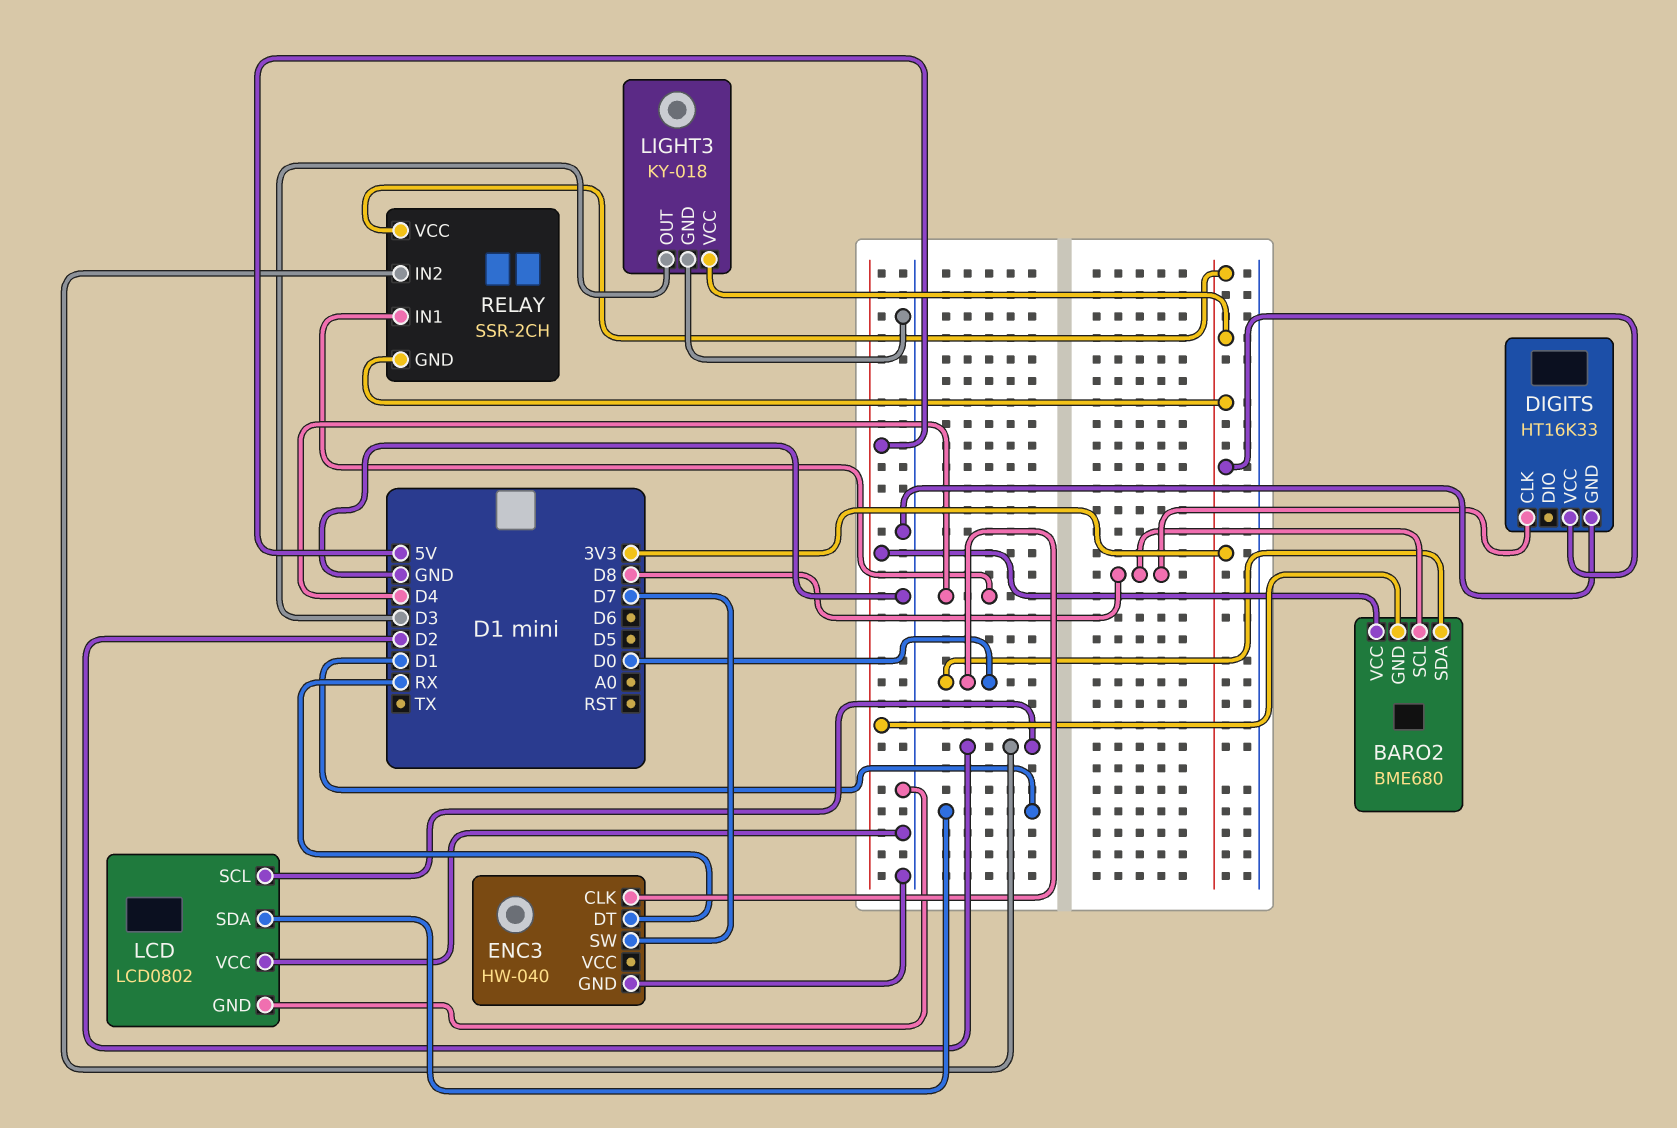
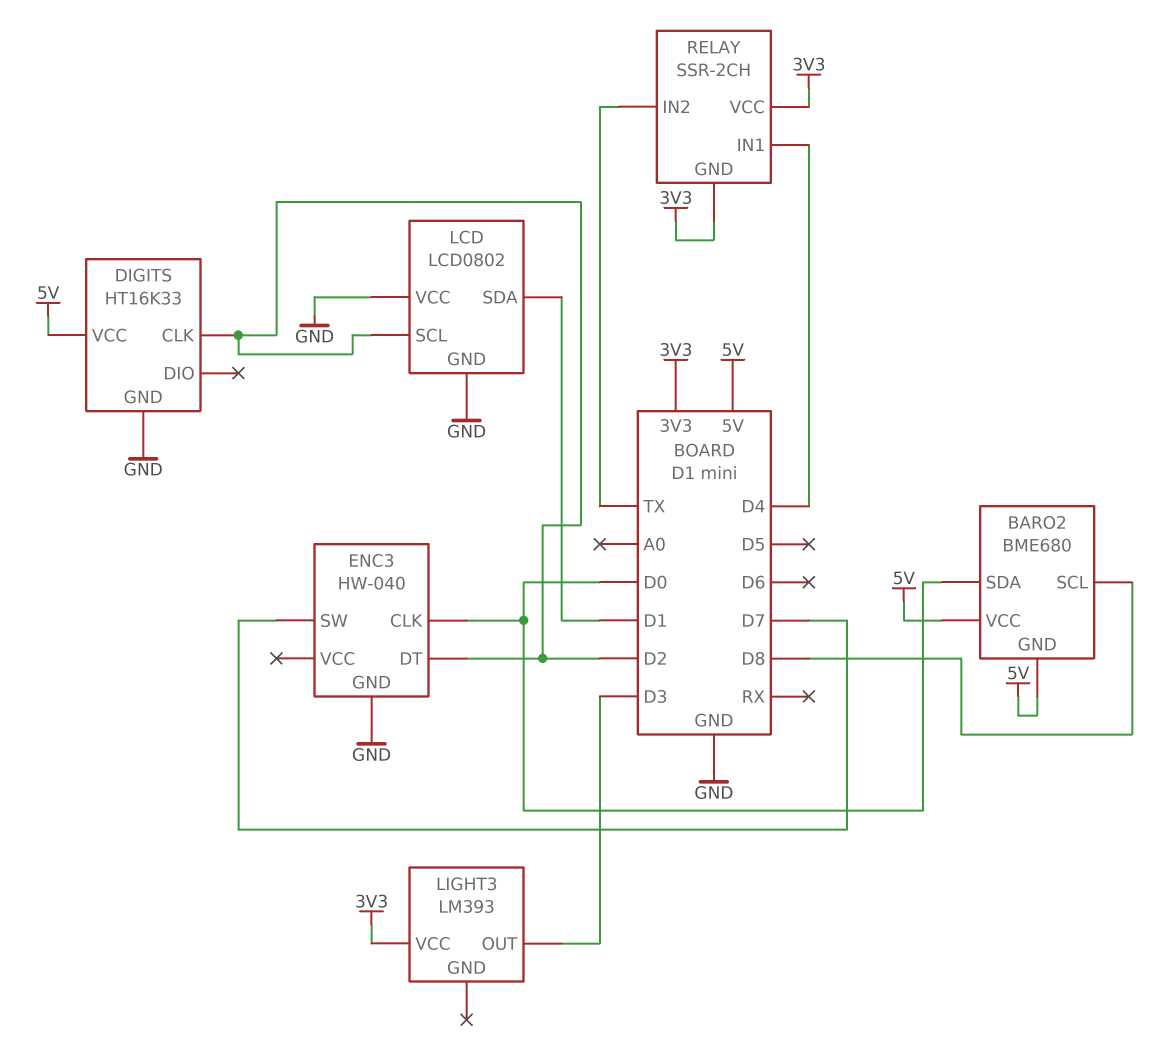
DIGITS pin CLK: D8 -> D2
DIGITS pin VCC: 3V3 -> 5V
ENC3 pin DT: RX -> D2
LIGHT3: KY-018 -> LM393
LIGHT3 pin GND: GND -> none
RELAY pin IN2: D2 -> TX

